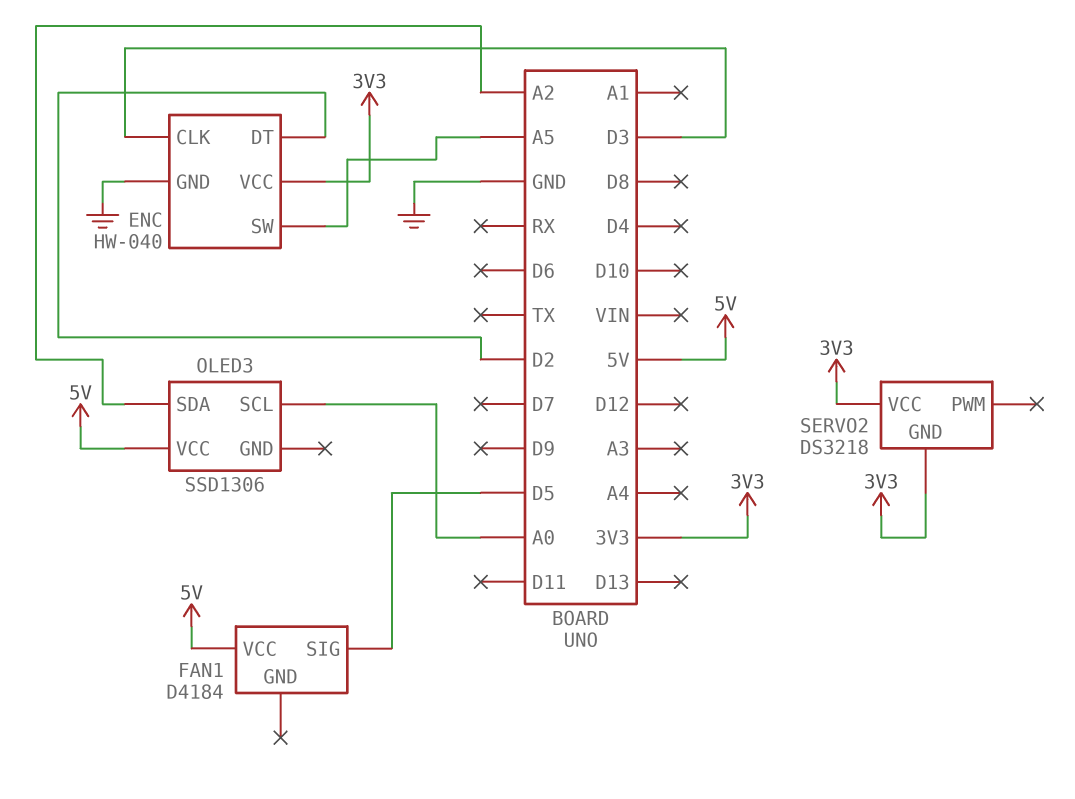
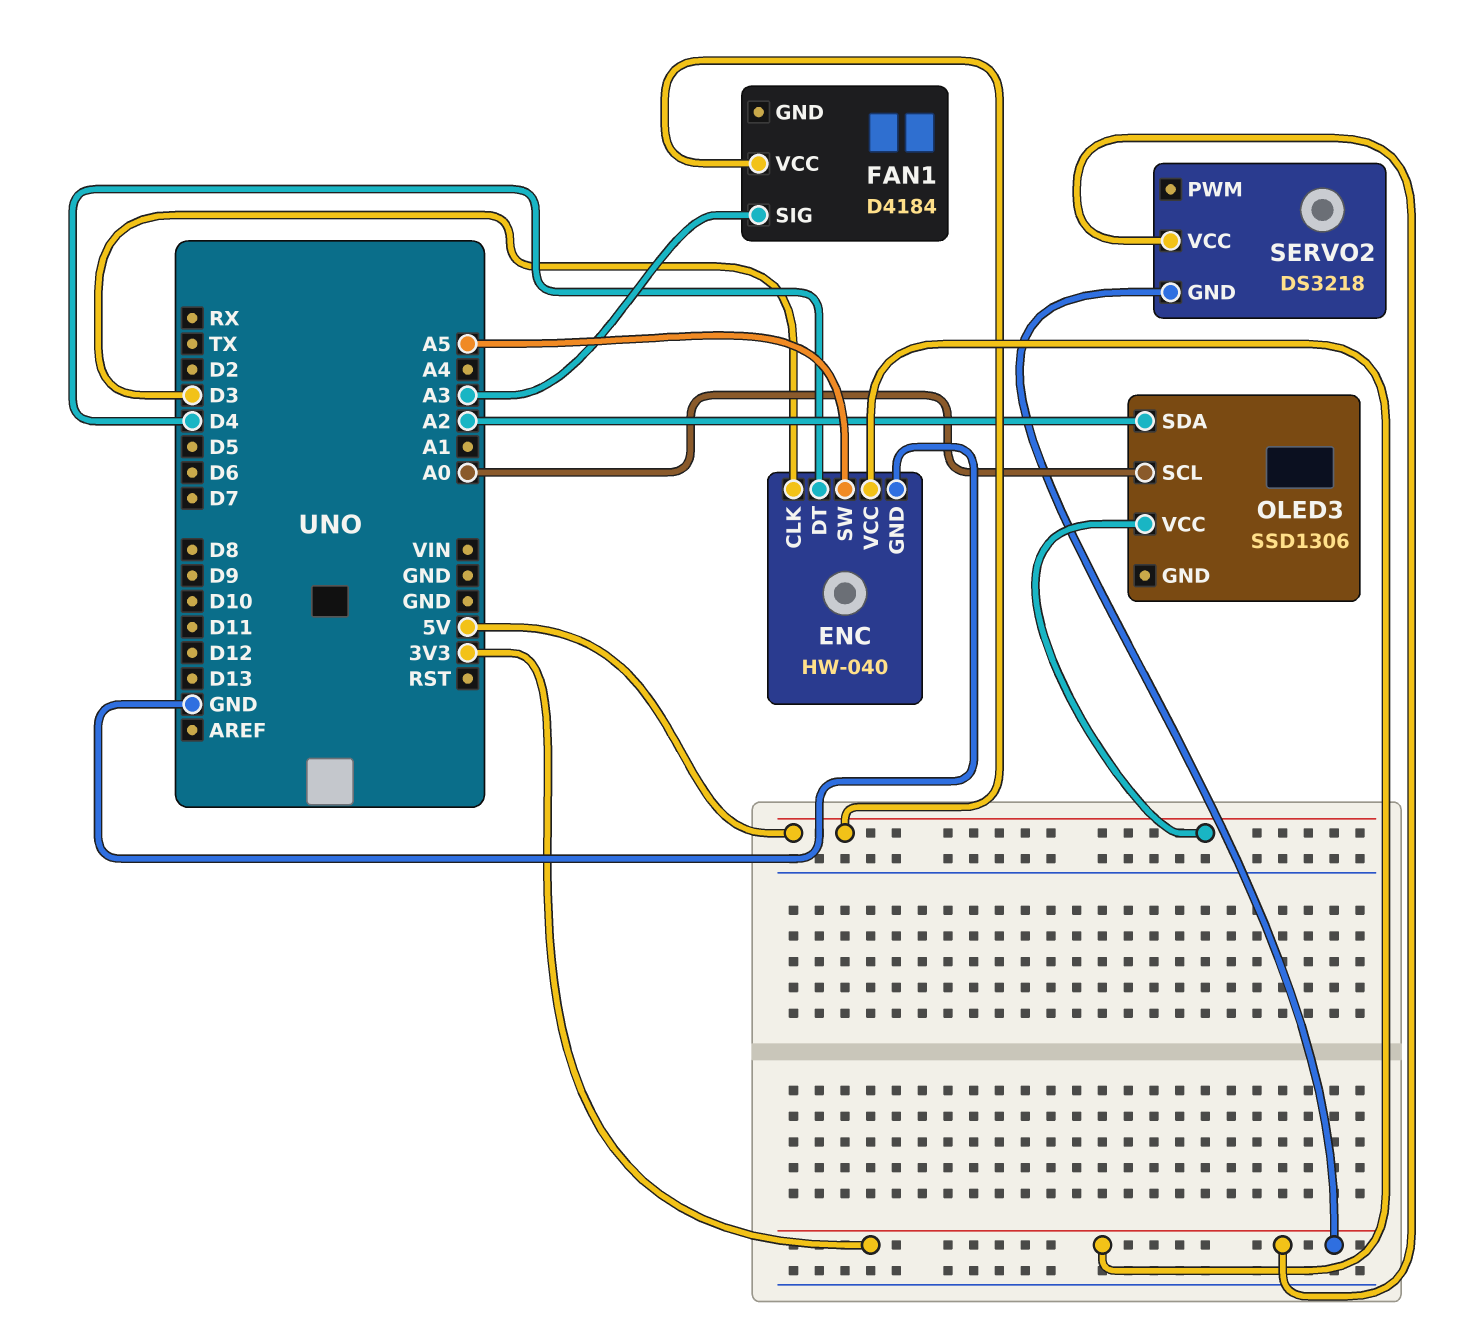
ENC pin DT: D2 -> D4
FAN1 pin SIG: D5 -> A3

